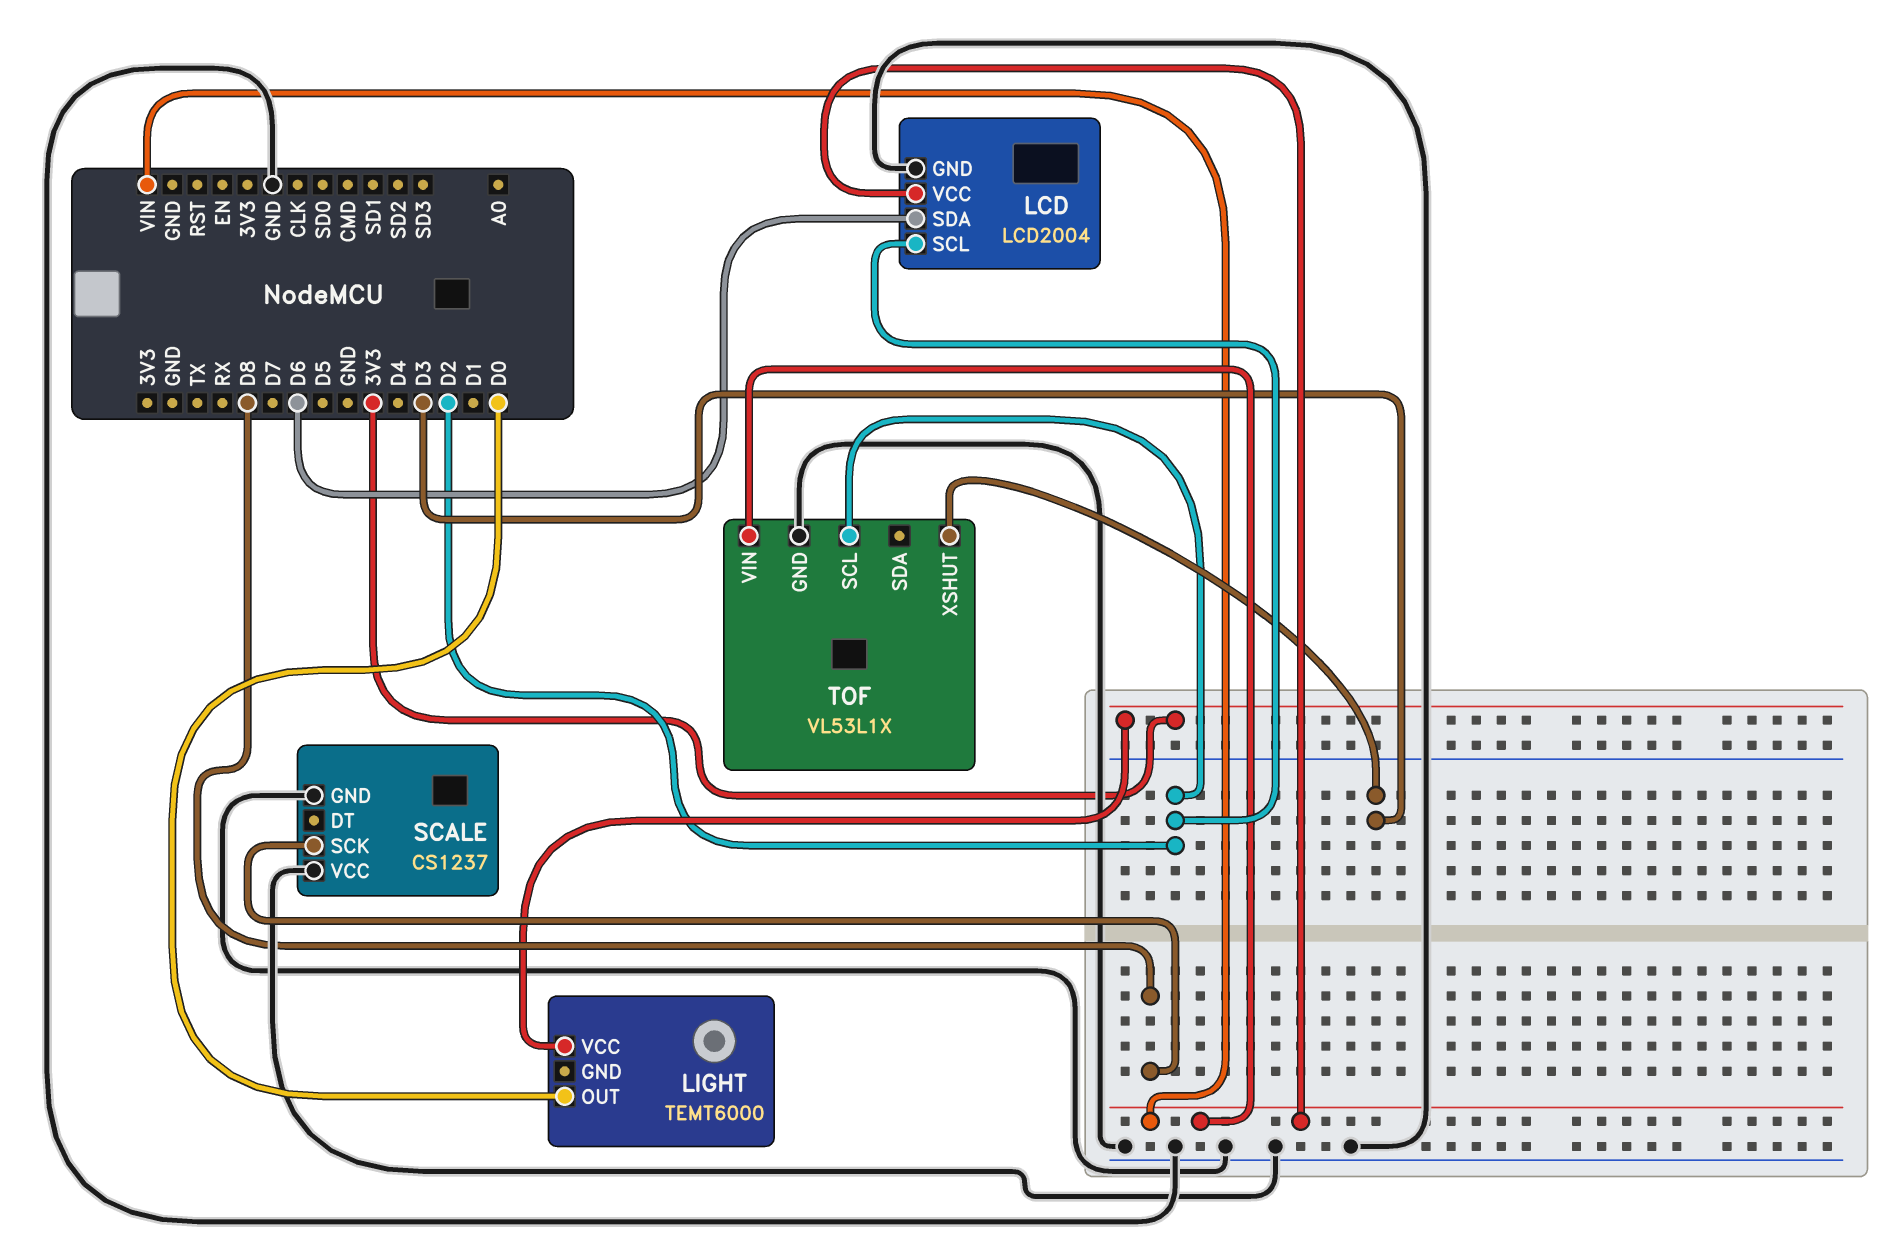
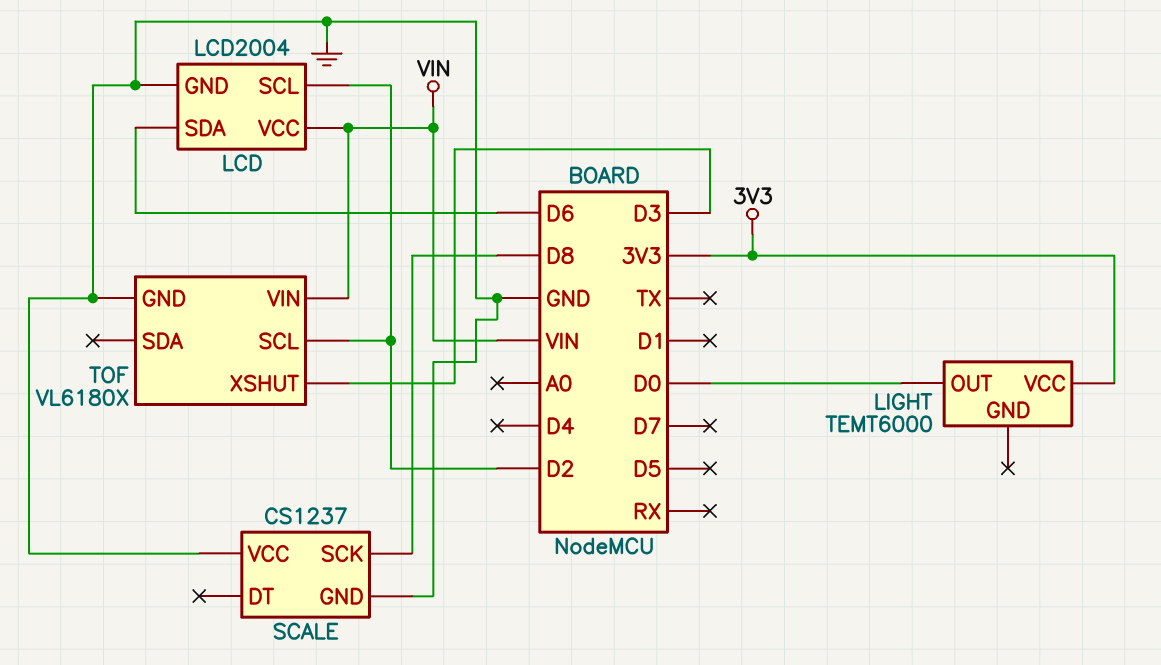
TOF: VL53L1X -> VL6180X

